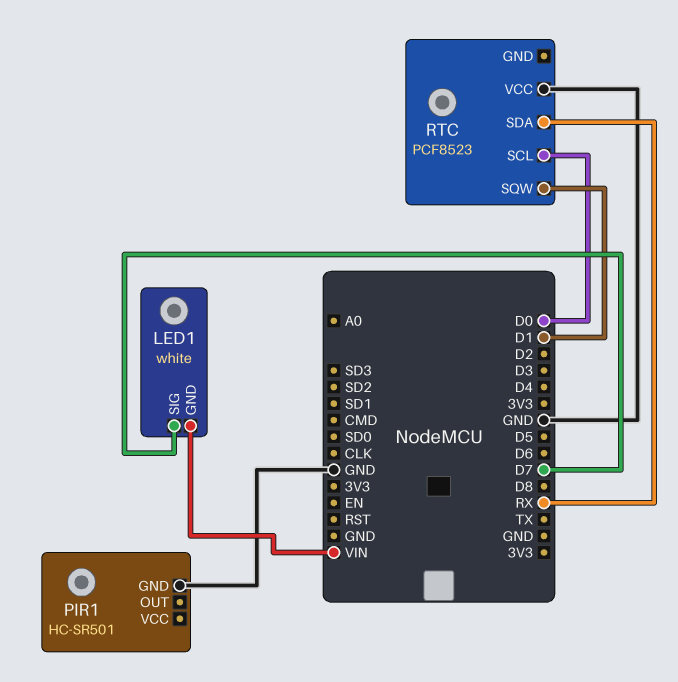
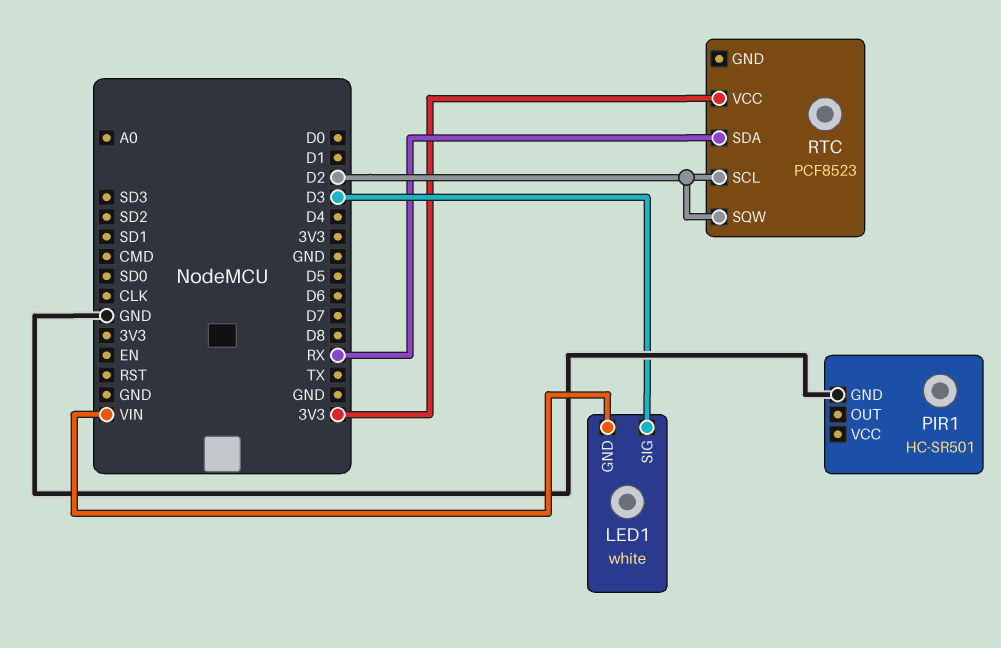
LED1 pin SIG: D7 -> D3
RTC pin SCL: D0 -> D2
RTC pin SQW: D1 -> D2
RTC pin VCC: GND -> 3V3

